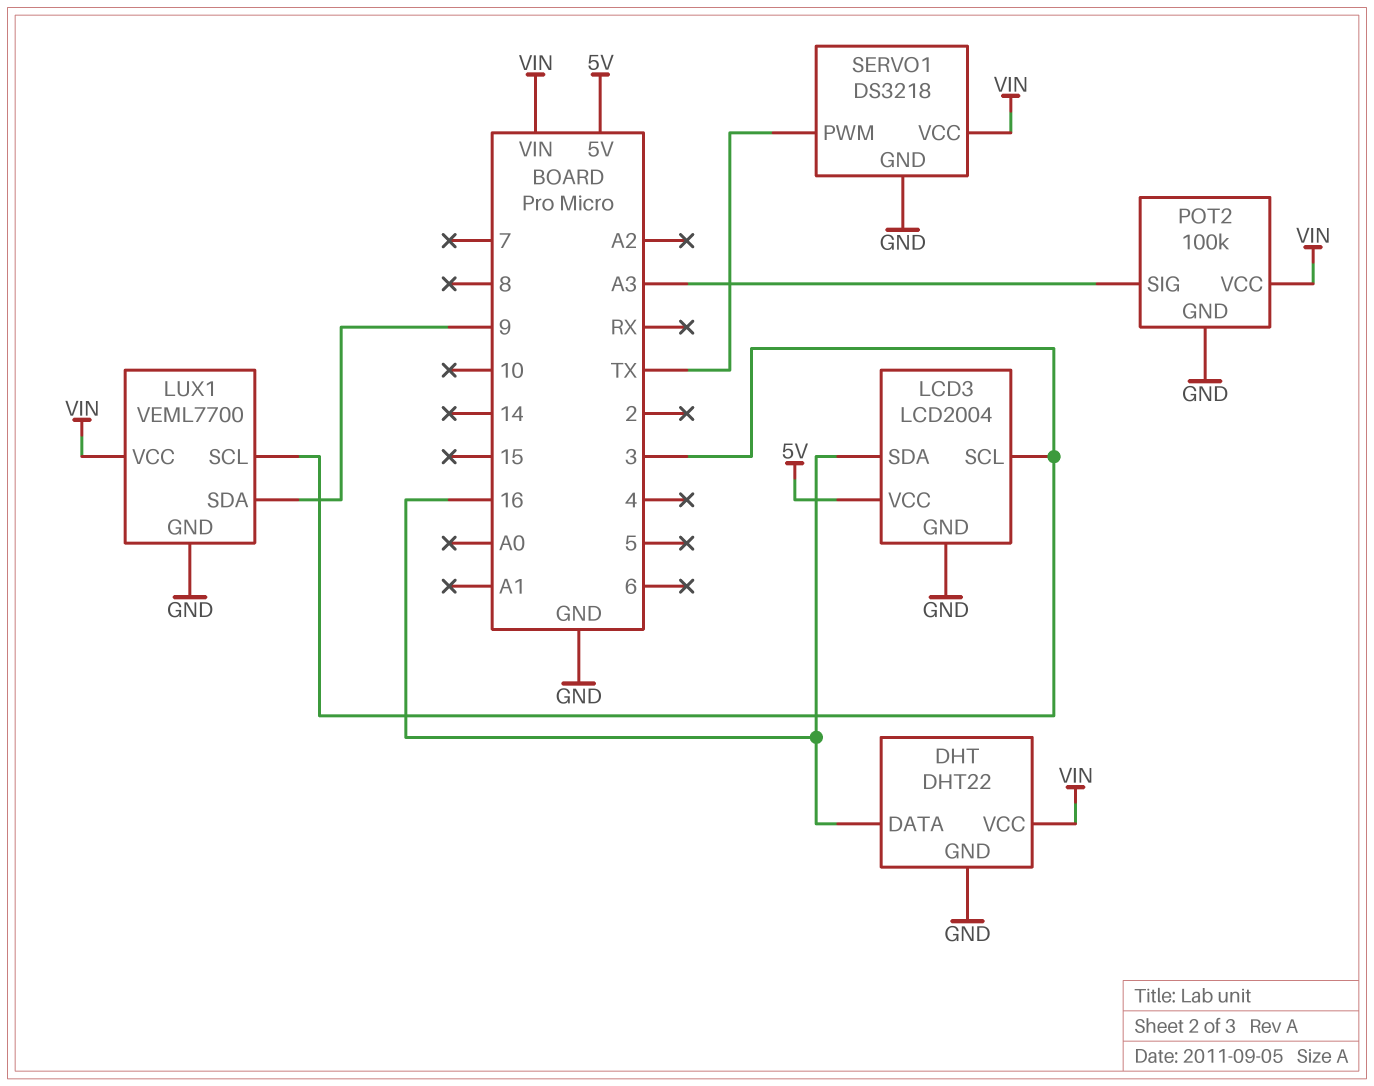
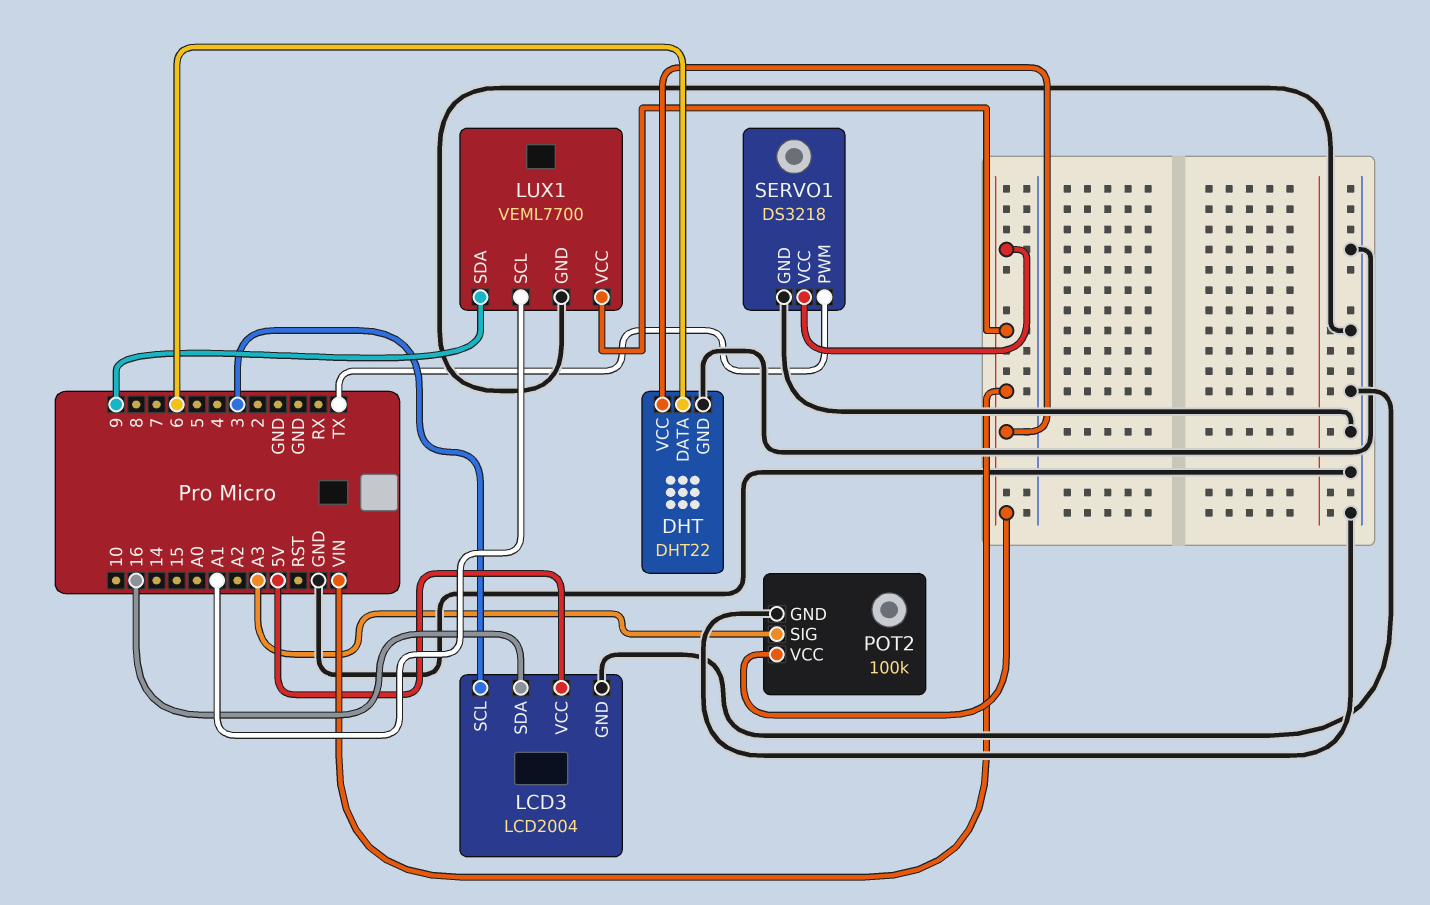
DHT pin DATA: 16 -> 6
LUX1 pin SCL: 3 -> A1

